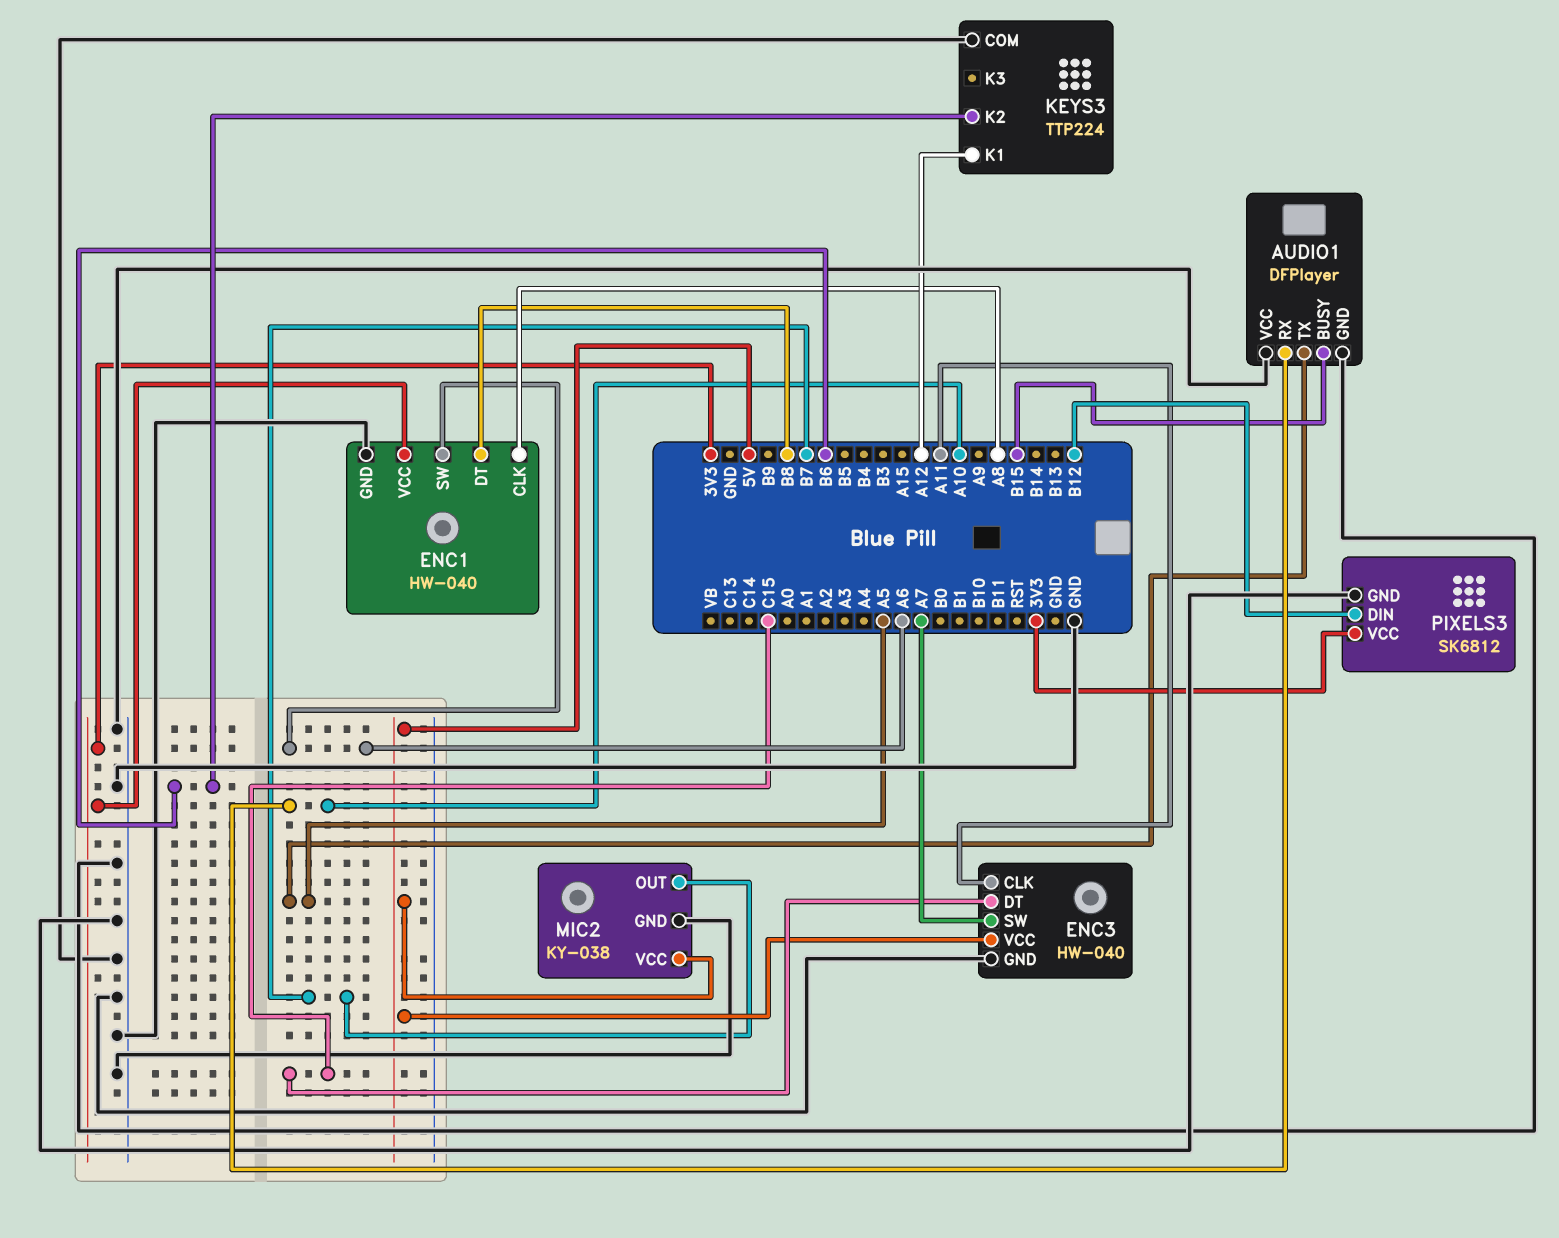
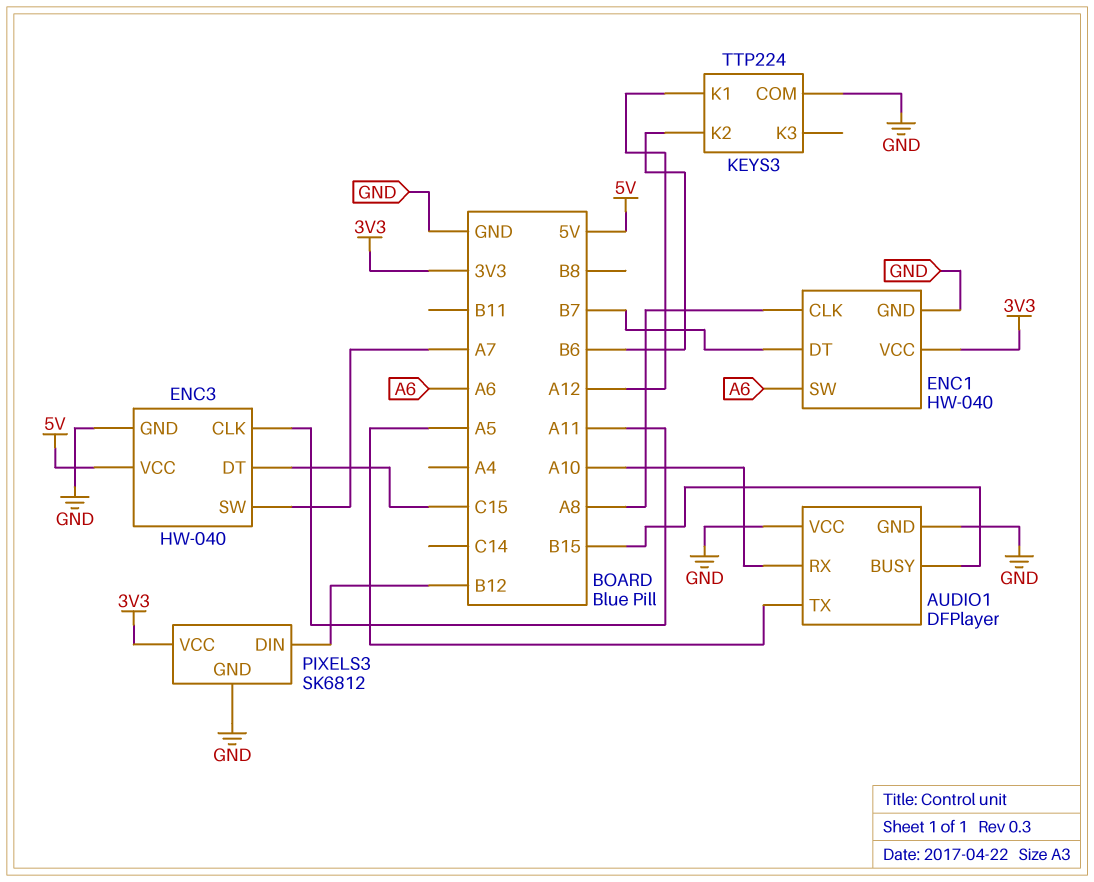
ENC1 pin DT: B8 -> B7
MIC2: KY-038 -> none
MIC2 pin GND: GND -> none
MIC2 pin OUT: B7 -> none
MIC2 pin VCC: 5V -> none

